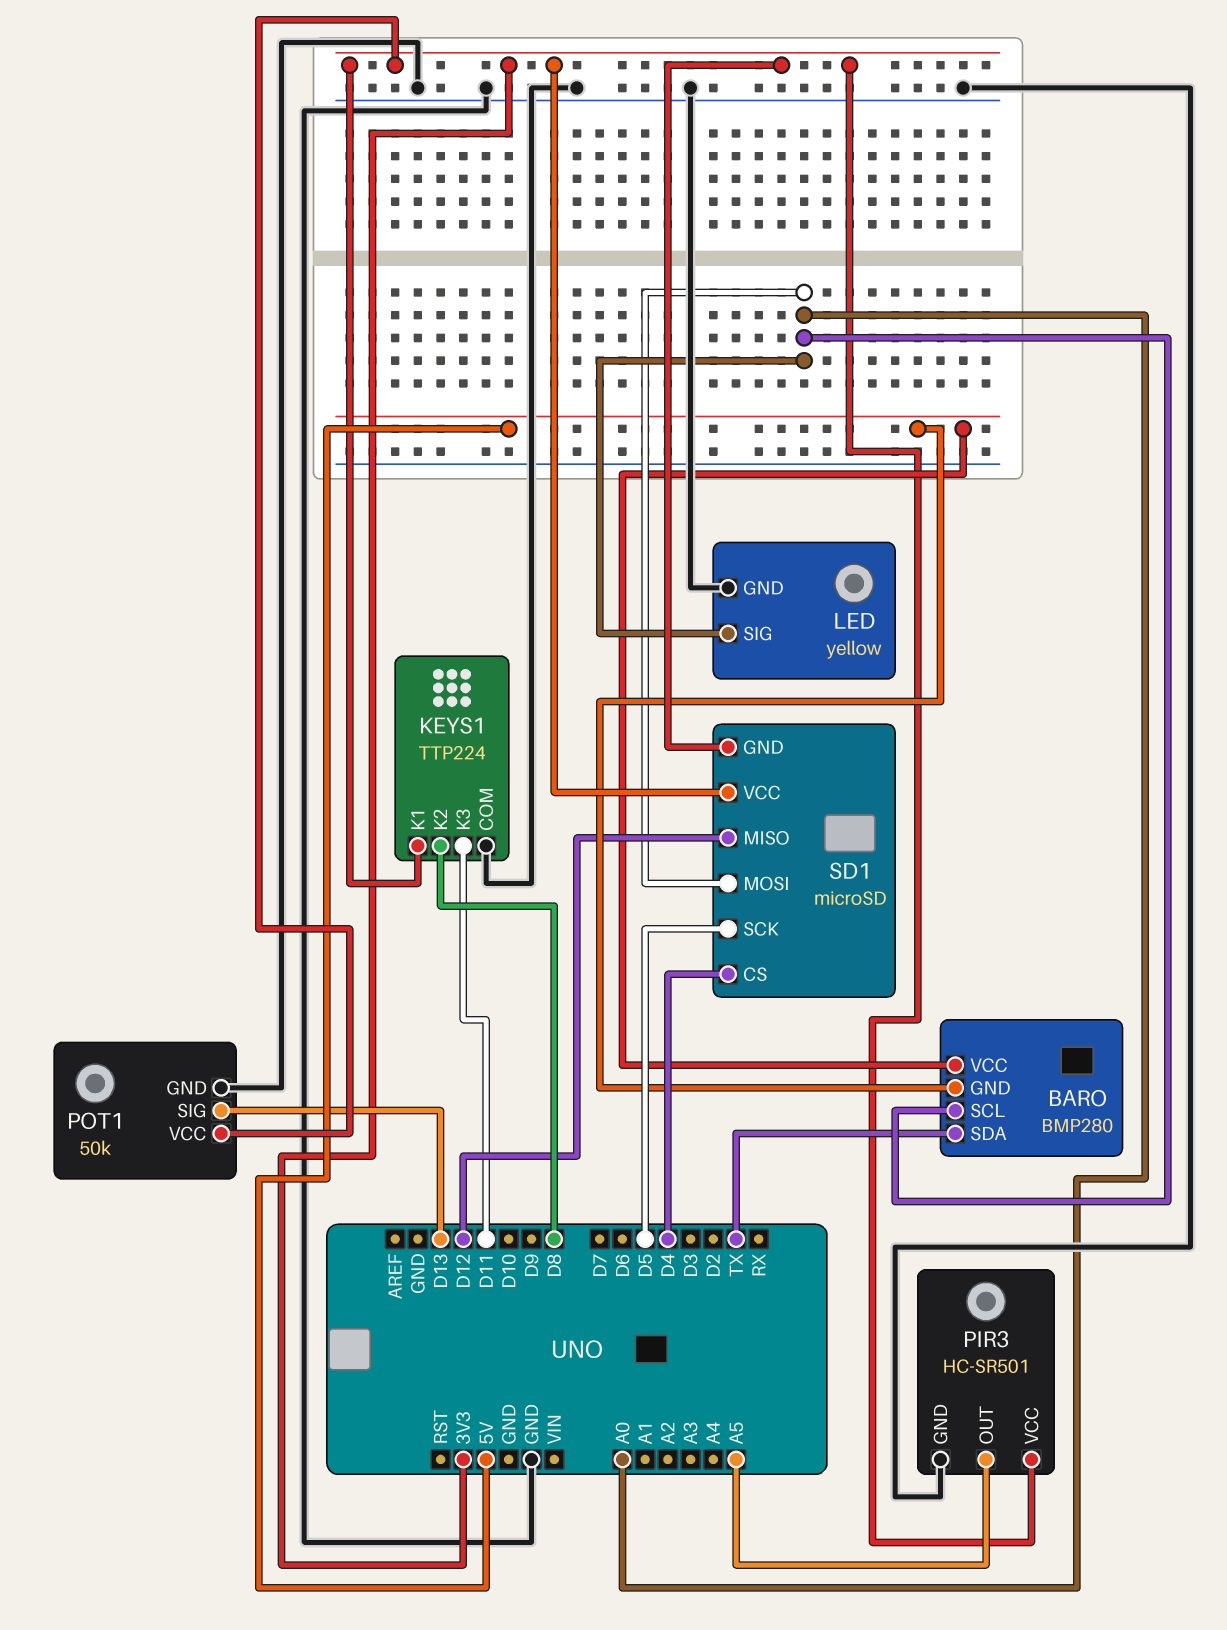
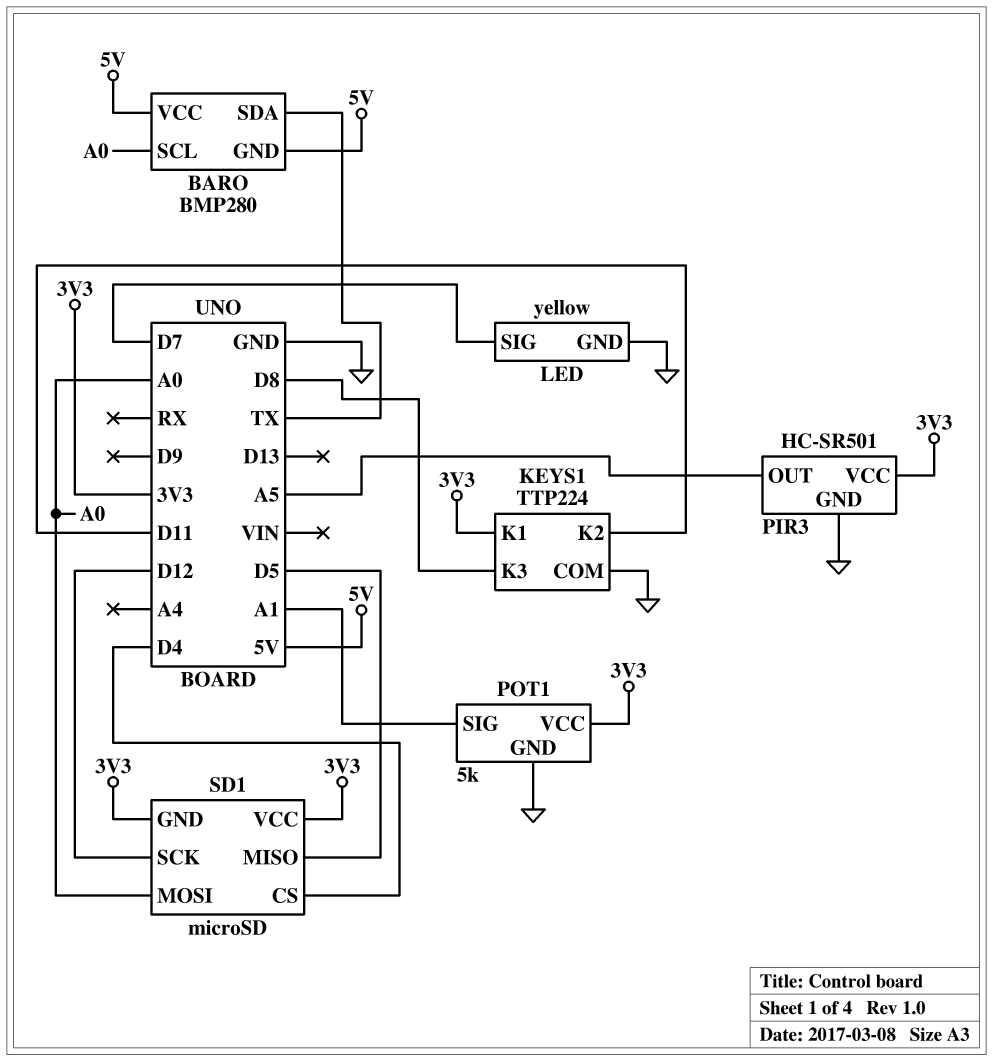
KEYS1 pin K2: D8 -> D11
KEYS1 pin K3: D11 -> D8
LED pin SIG: A0 -> D7
POT1: 50k -> 5k
POT1 pin SIG: D13 -> A1
SD1 pin MISO: D12 -> D5
SD1 pin SCK: D5 -> D12

